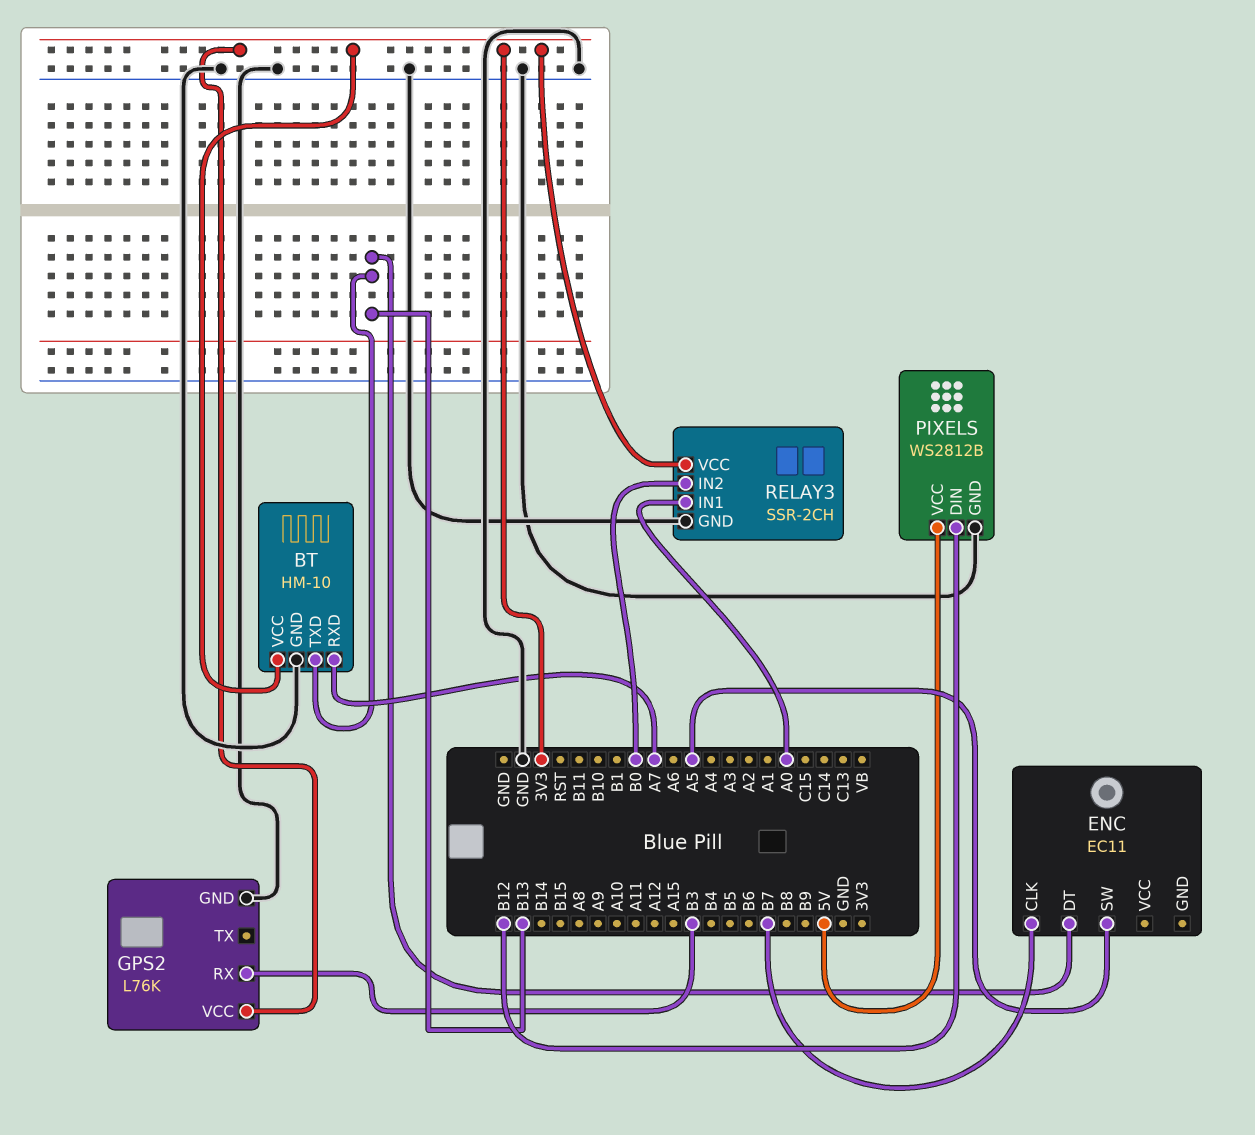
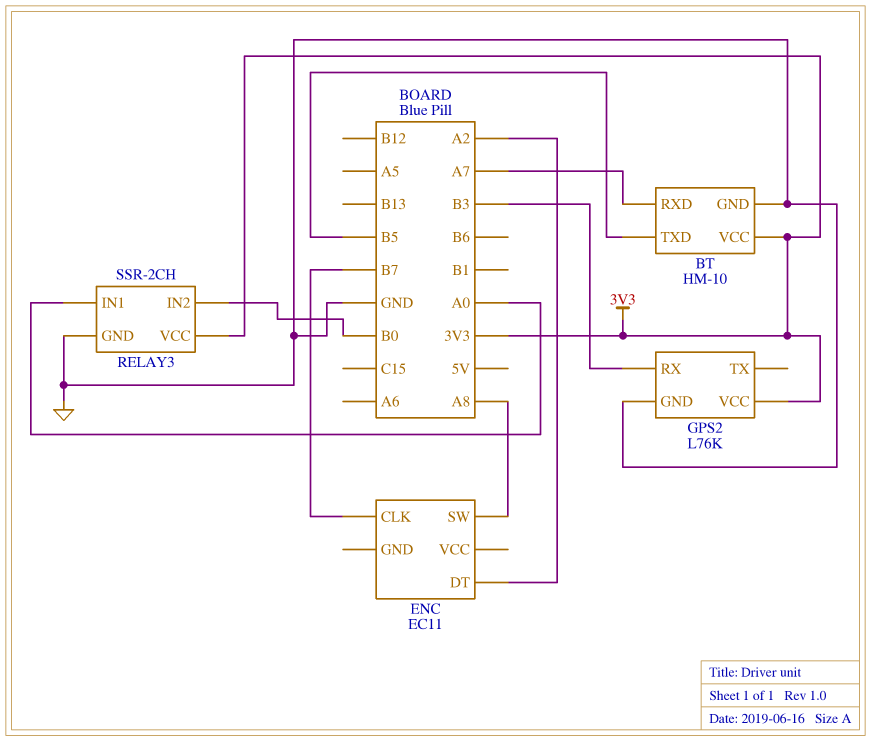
BT pin TXD: B13 -> B5
ENC pin DT: B13 -> A2
ENC pin SW: A5 -> A8
PIXELS: WS2812B -> none
PIXELS pin DIN: B12 -> none
PIXELS pin GND: GND -> none
PIXELS pin VCC: 5V -> none

